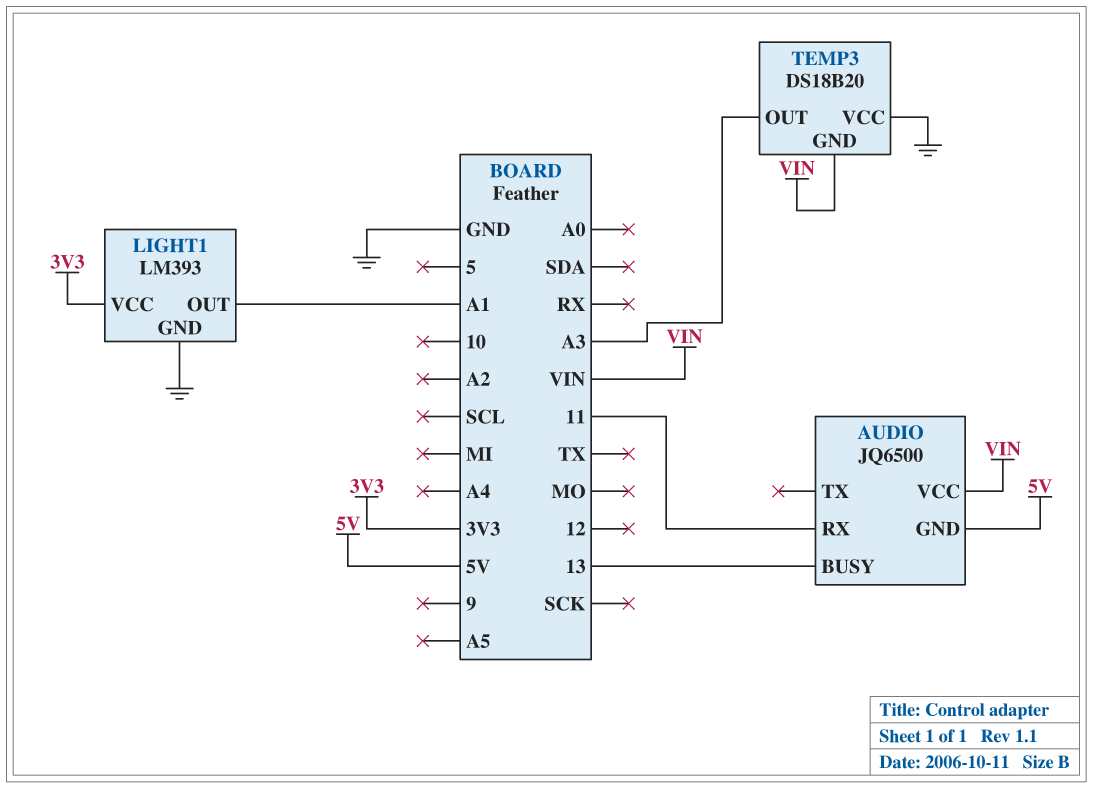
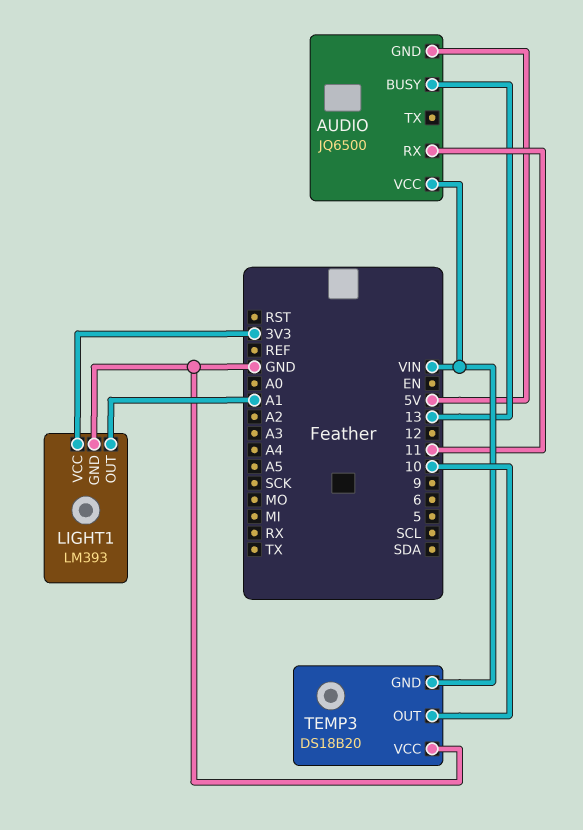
TEMP3 pin OUT: A3 -> 10

